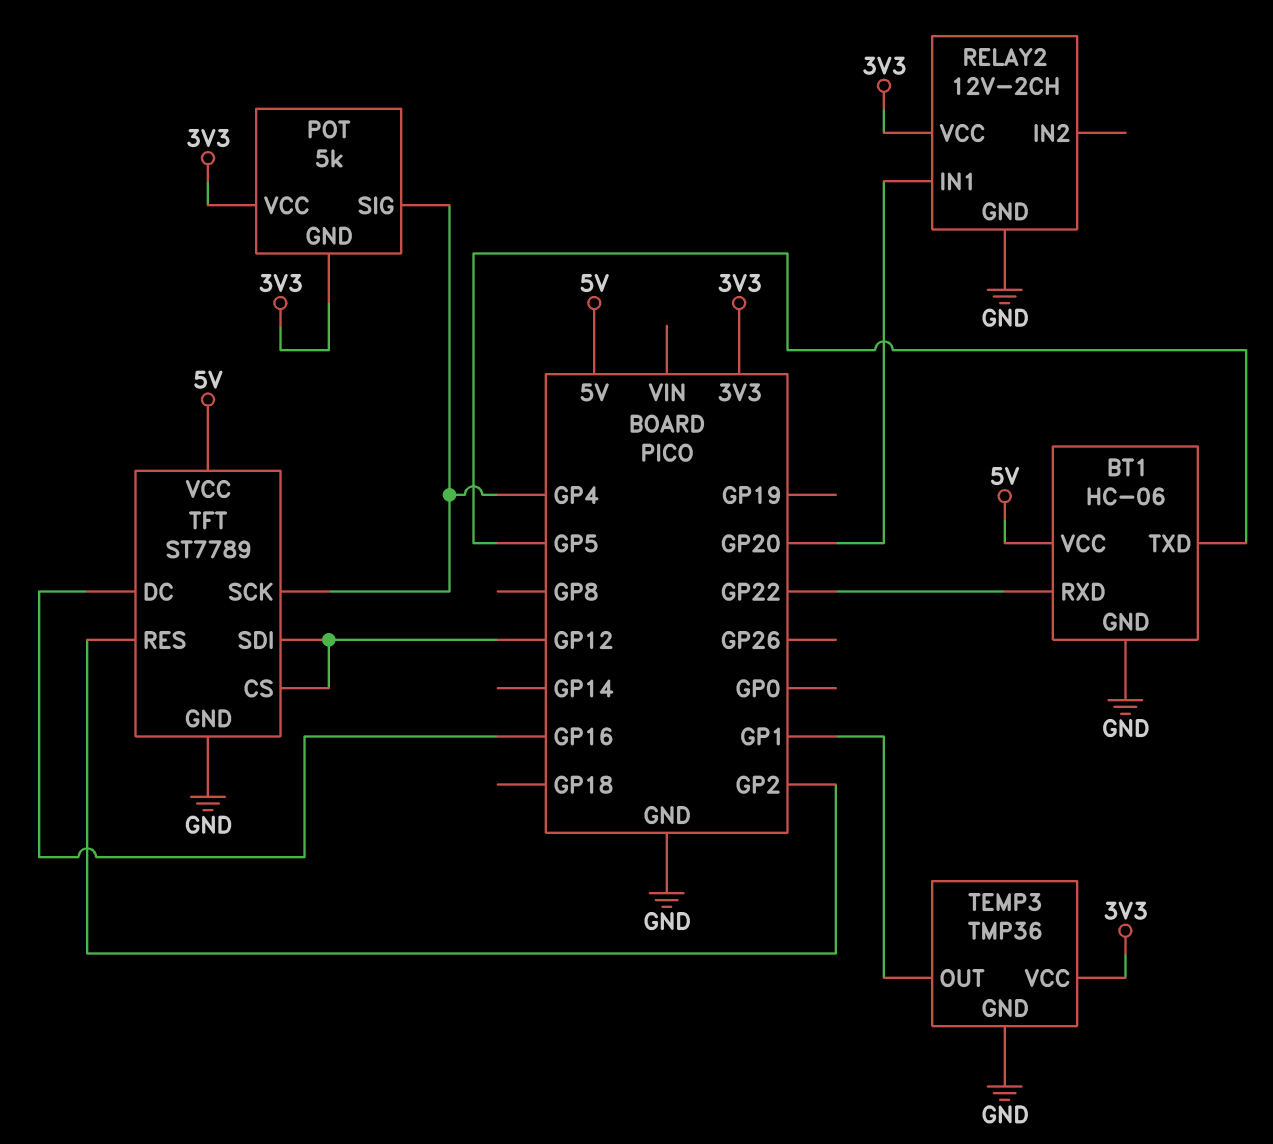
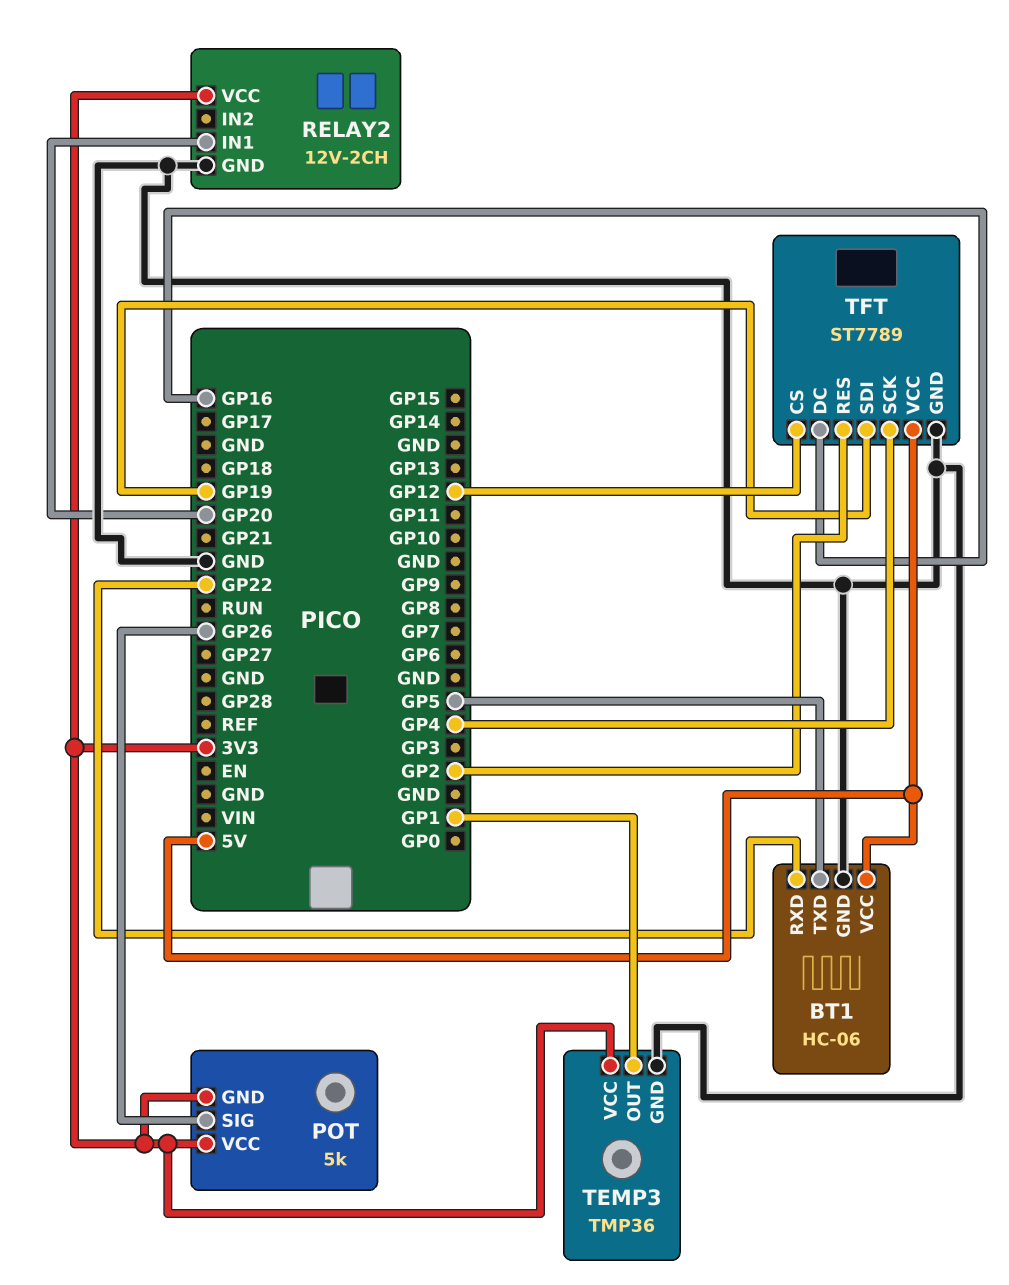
POT pin SIG: GP4 -> GP26
TFT pin SDI: GP12 -> GP19

